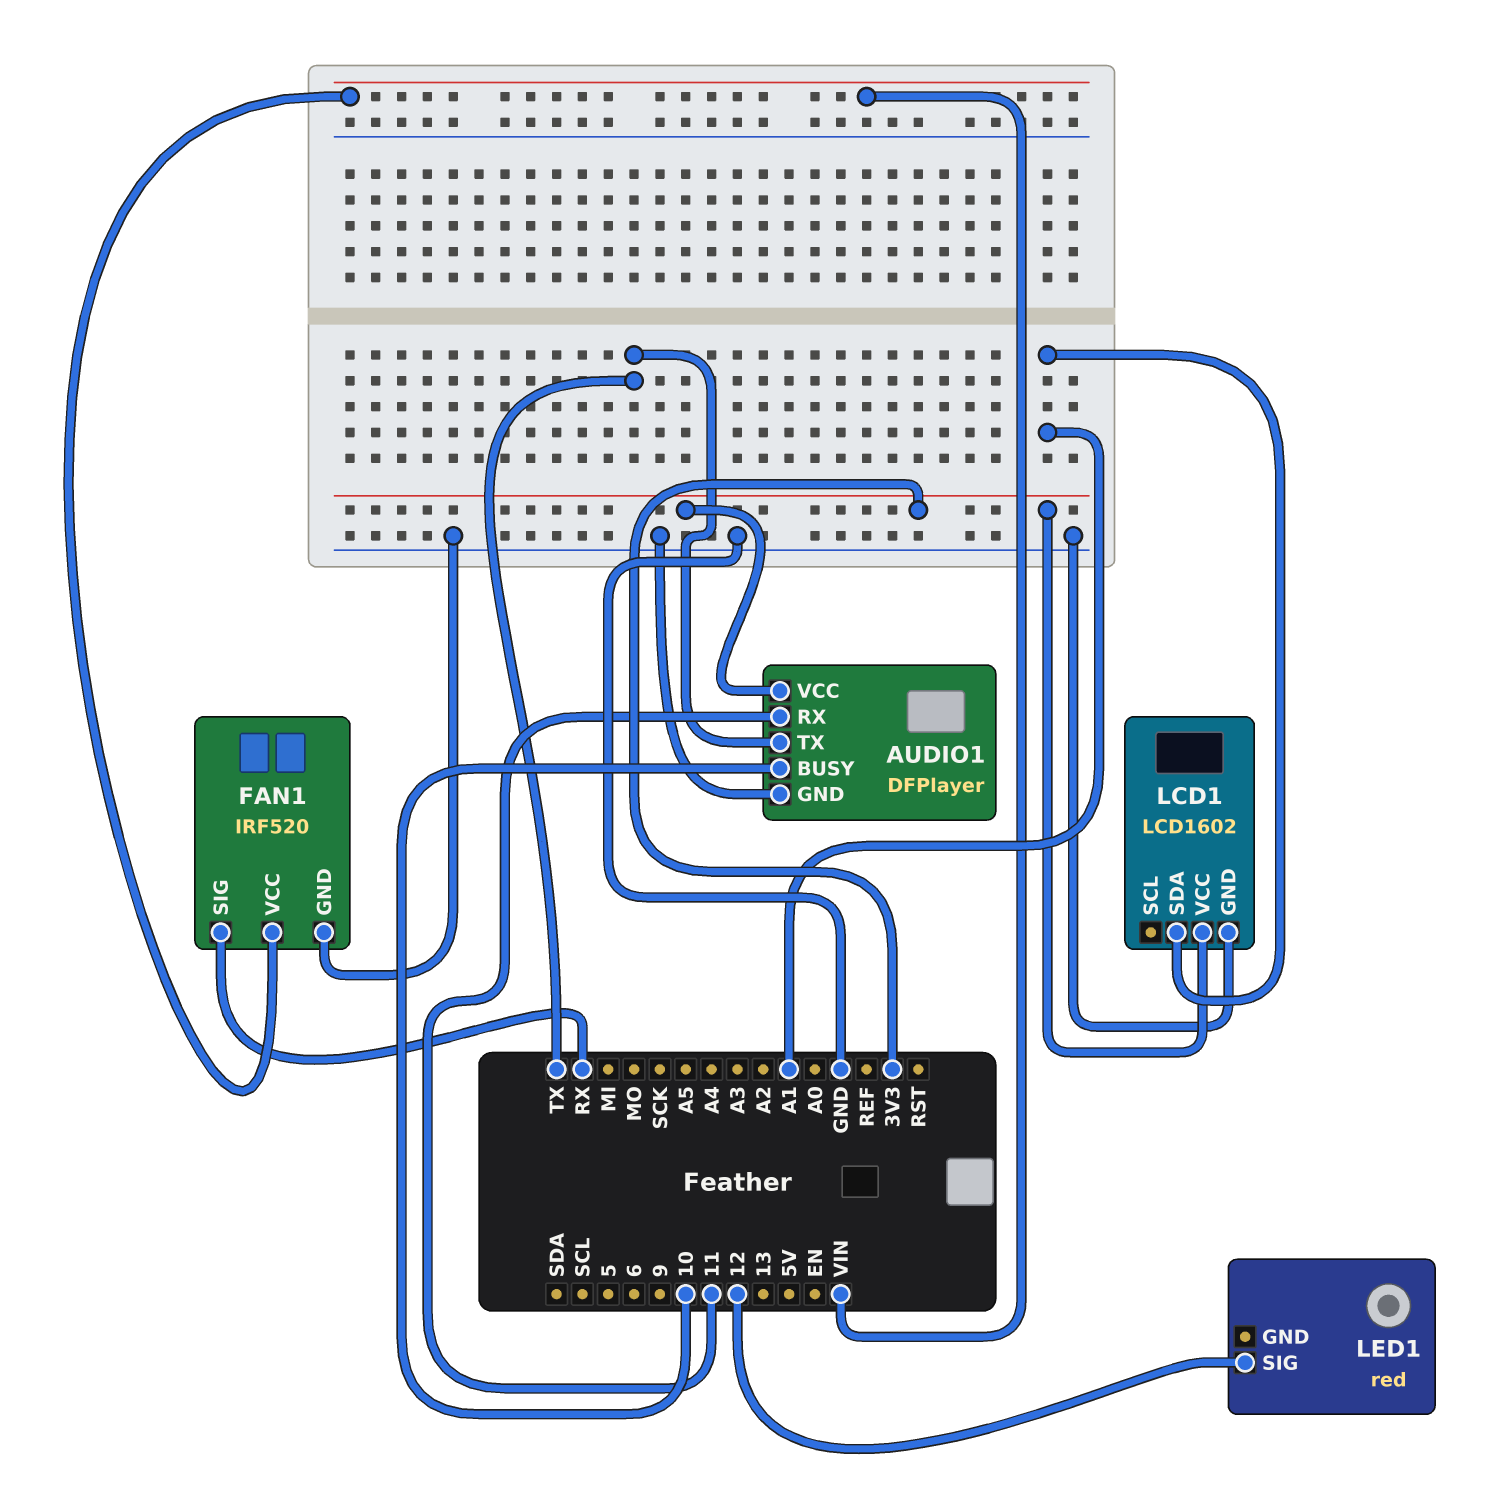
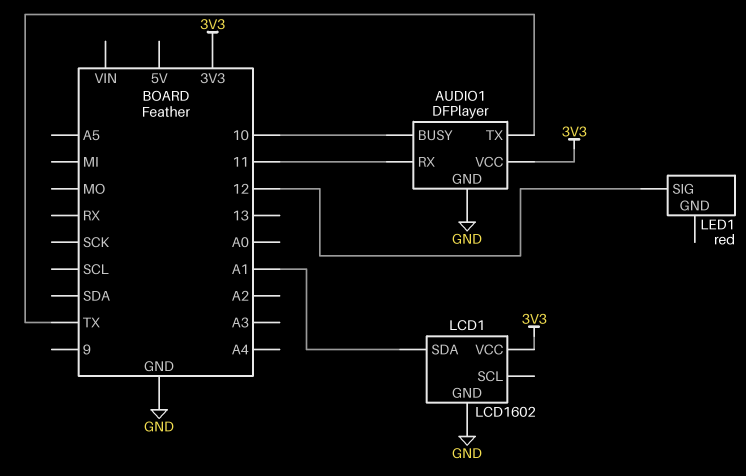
FAN1: IRF520 -> none
FAN1 pin GND: GND -> none
FAN1 pin SIG: RX -> none
FAN1 pin VCC: VIN -> none

